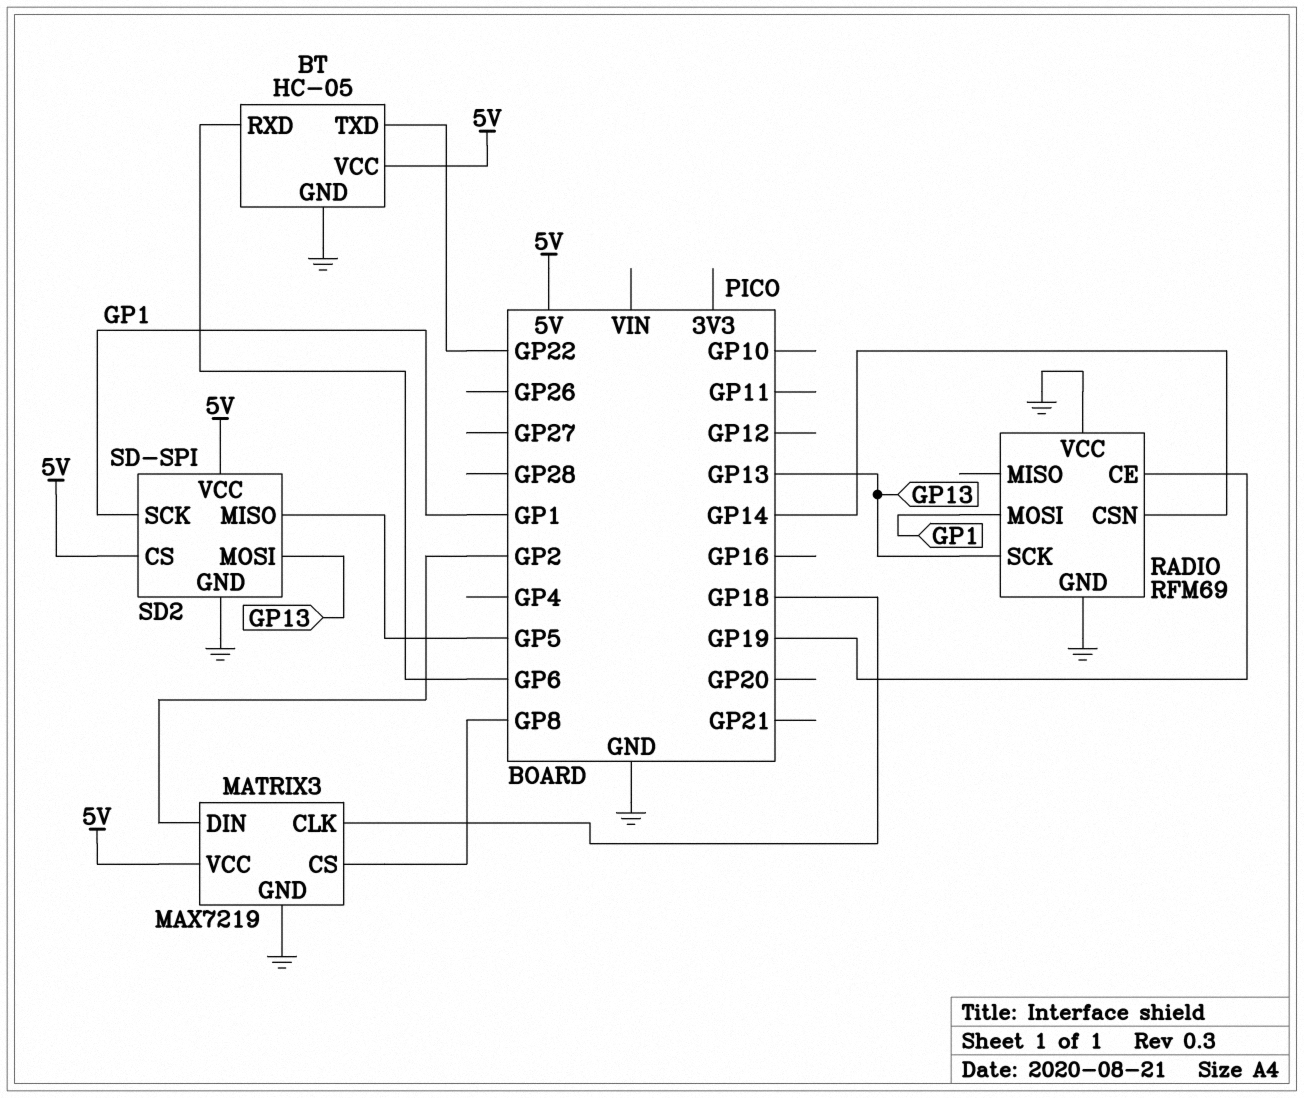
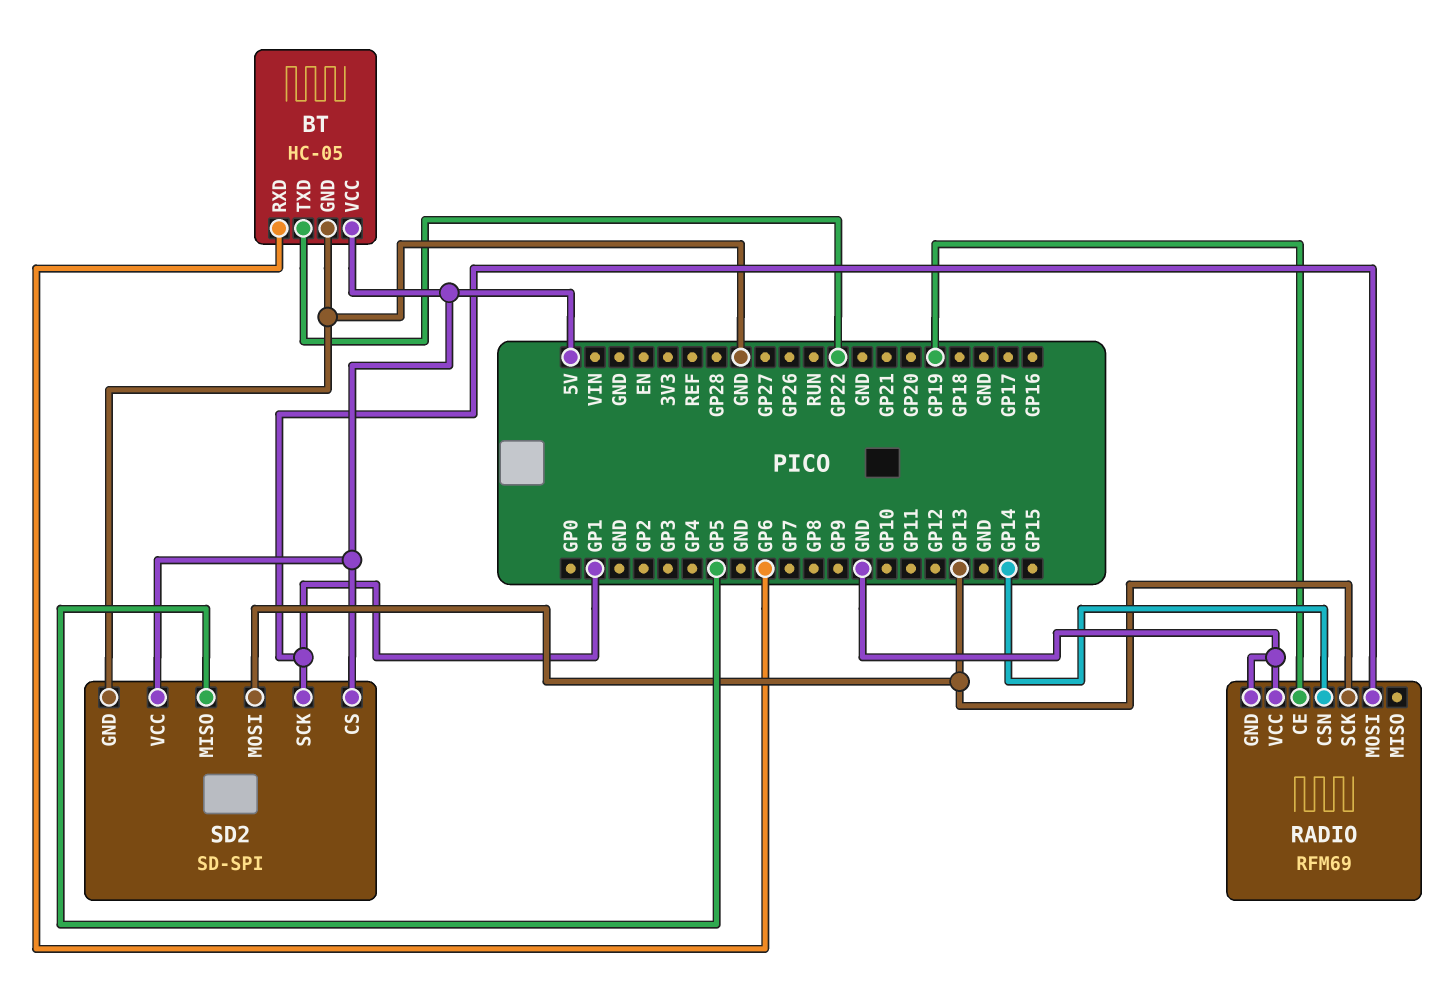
MATRIX3: MAX7219 -> none
MATRIX3 pin CLK: GP18 -> none
MATRIX3 pin CS: GP8 -> none
MATRIX3 pin DIN: GP2 -> none
MATRIX3 pin GND: GND -> none
MATRIX3 pin VCC: 5V -> none

